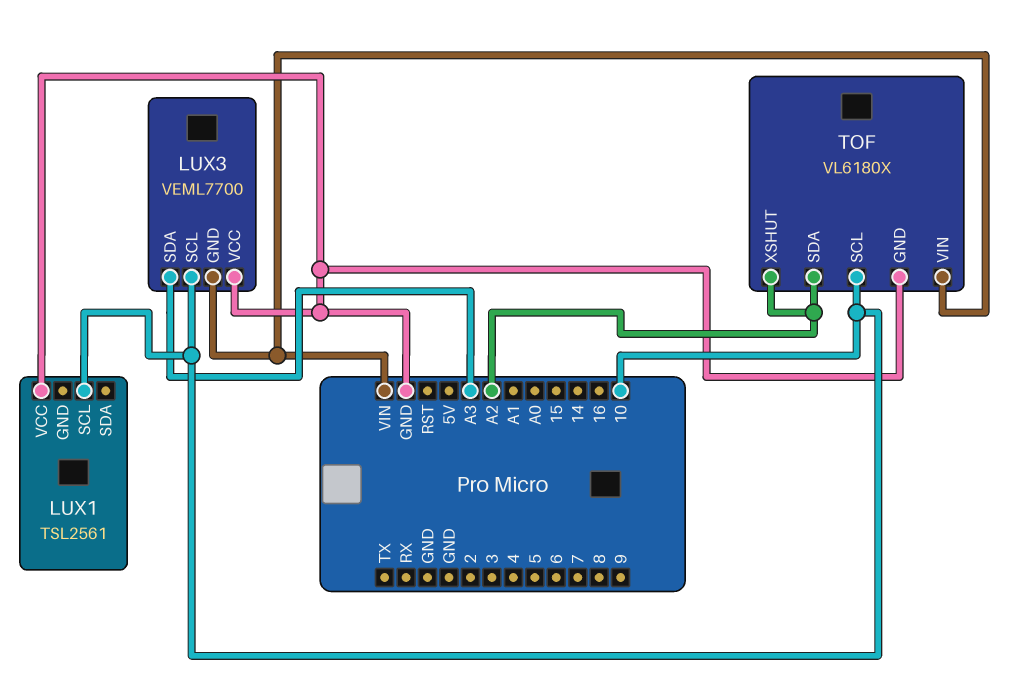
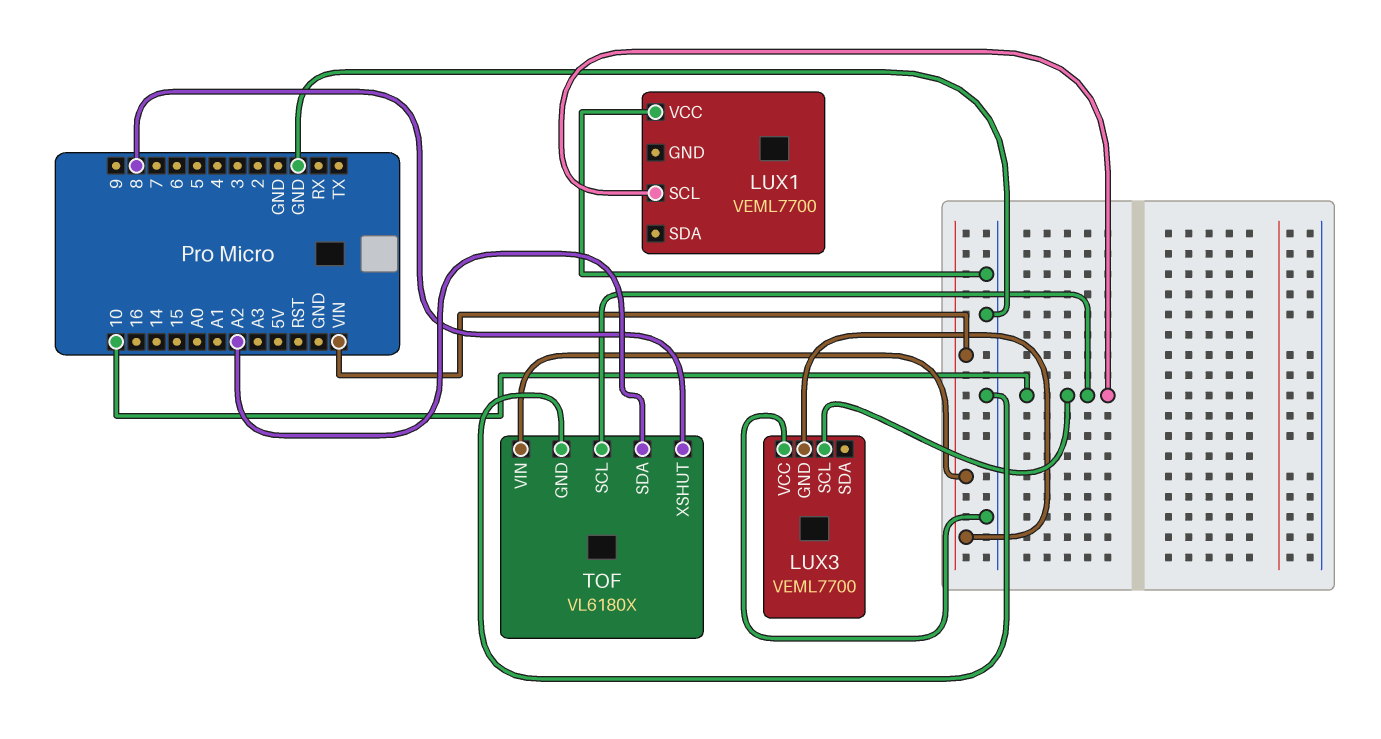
LUX1: TSL2561 -> VEML7700
LUX3 pin SDA: A3 -> none
TOF pin XSHUT: A2 -> 8

